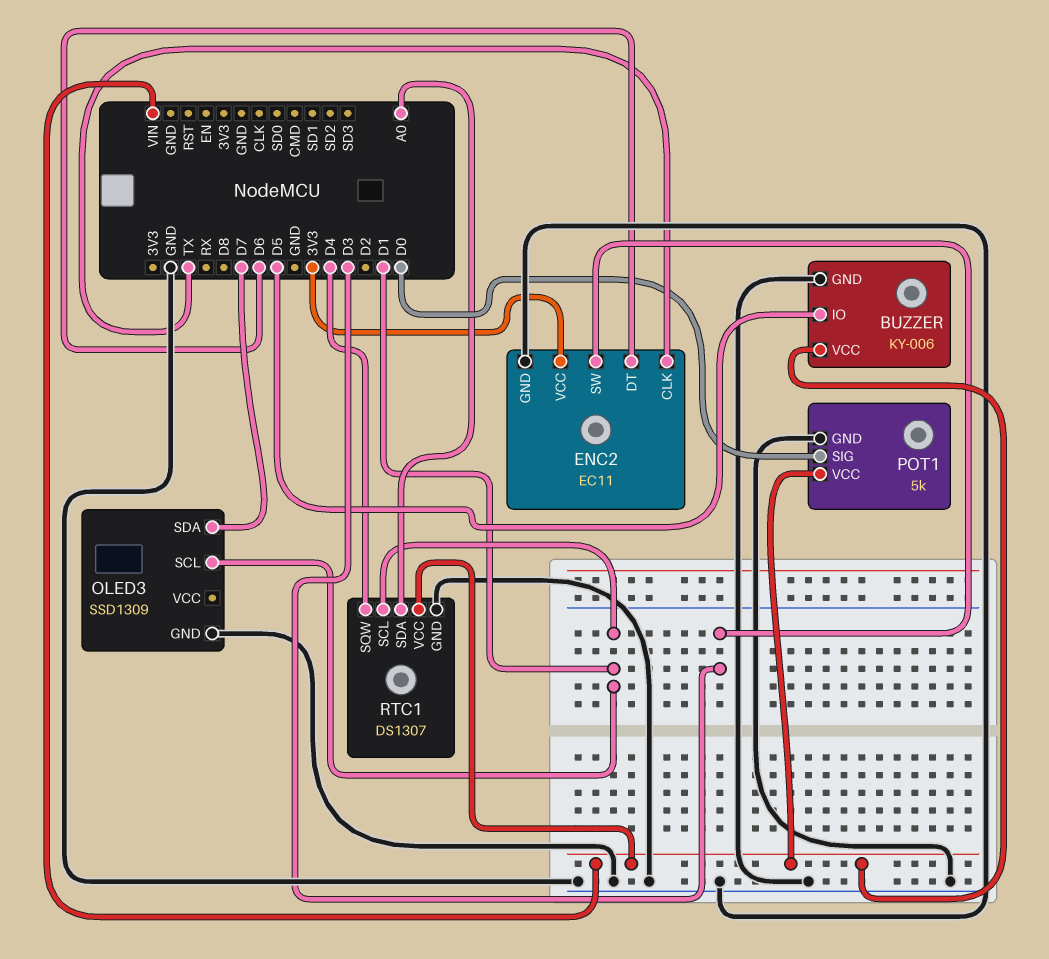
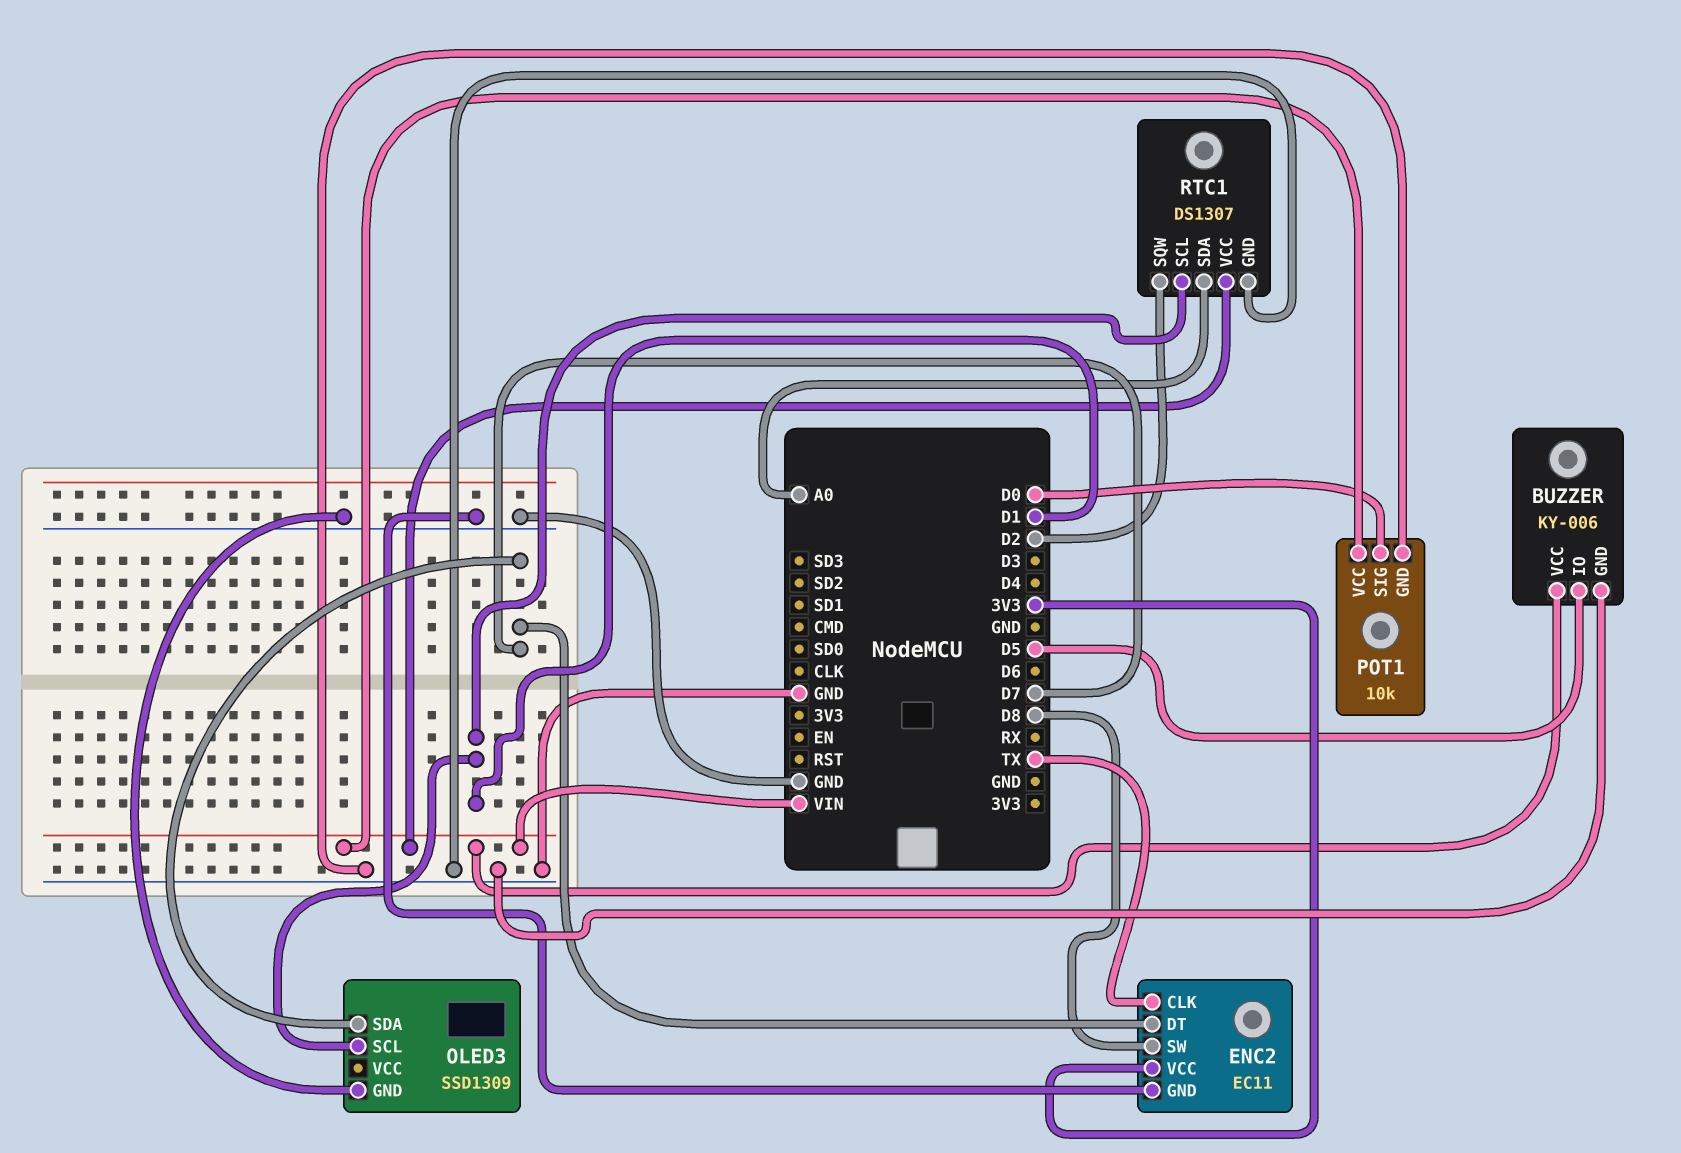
ENC2 pin DT: D6 -> D7
ENC2 pin SW: D3 -> D8
POT1: 5k -> 10k
RTC1 pin SQW: D4 -> D2

